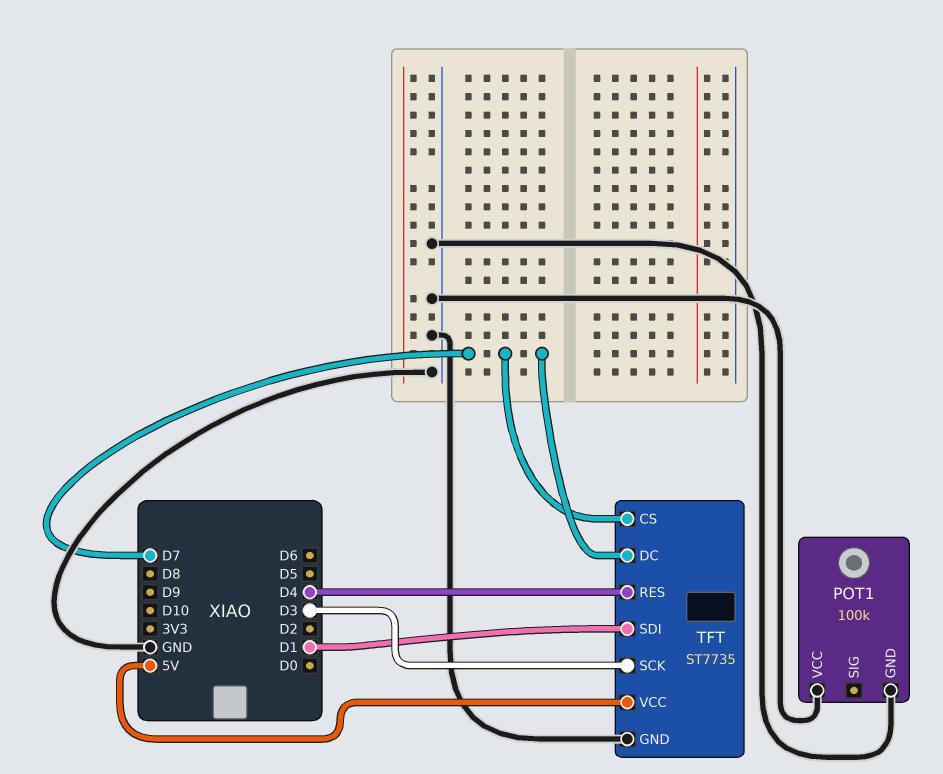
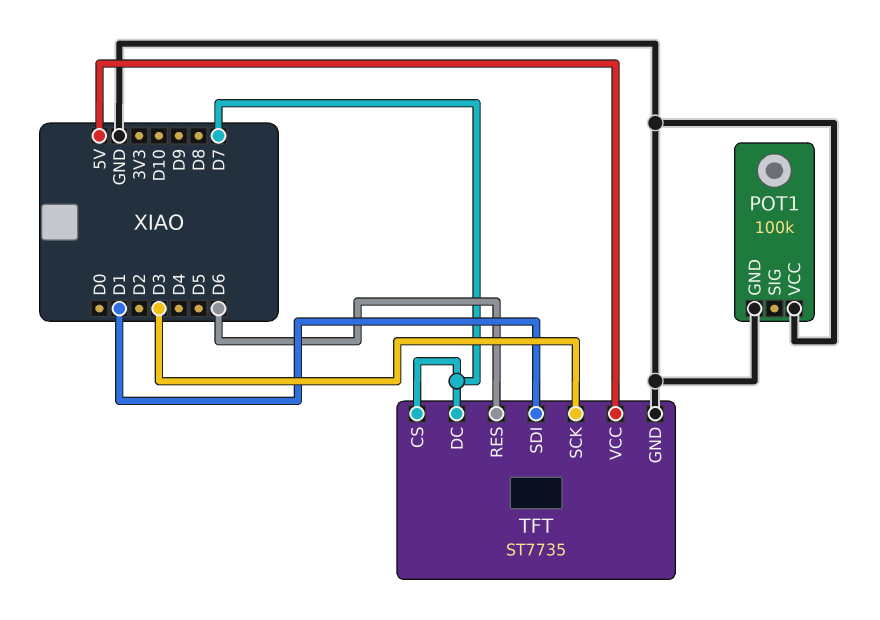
TFT pin RES: D4 -> D6

